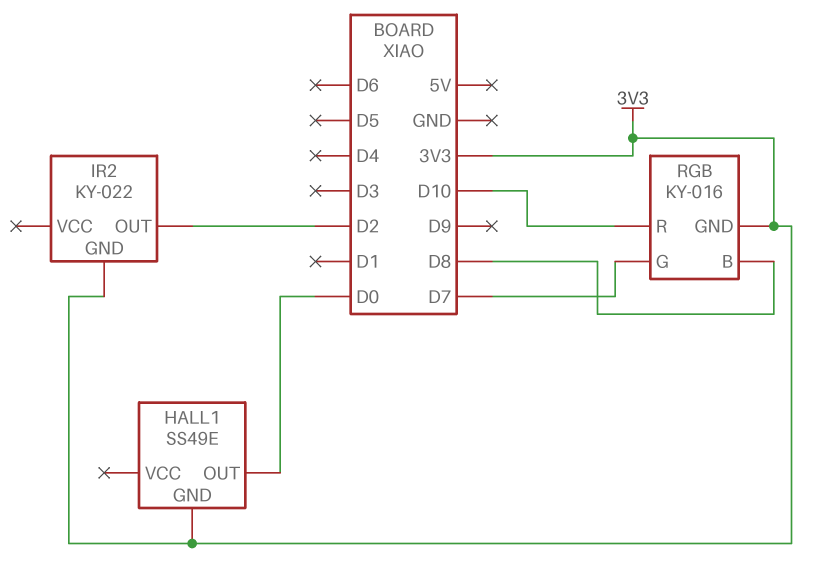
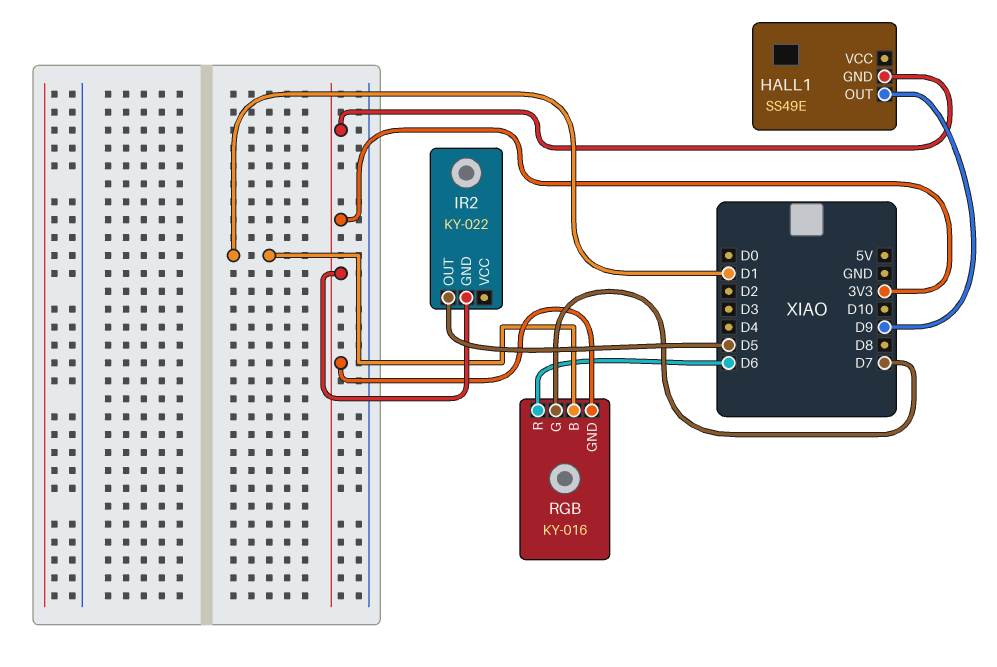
HALL1 pin OUT: D0 -> D9
IR2 pin OUT: D2 -> D5
RGB pin B: D8 -> D1
RGB pin R: D10 -> D6

